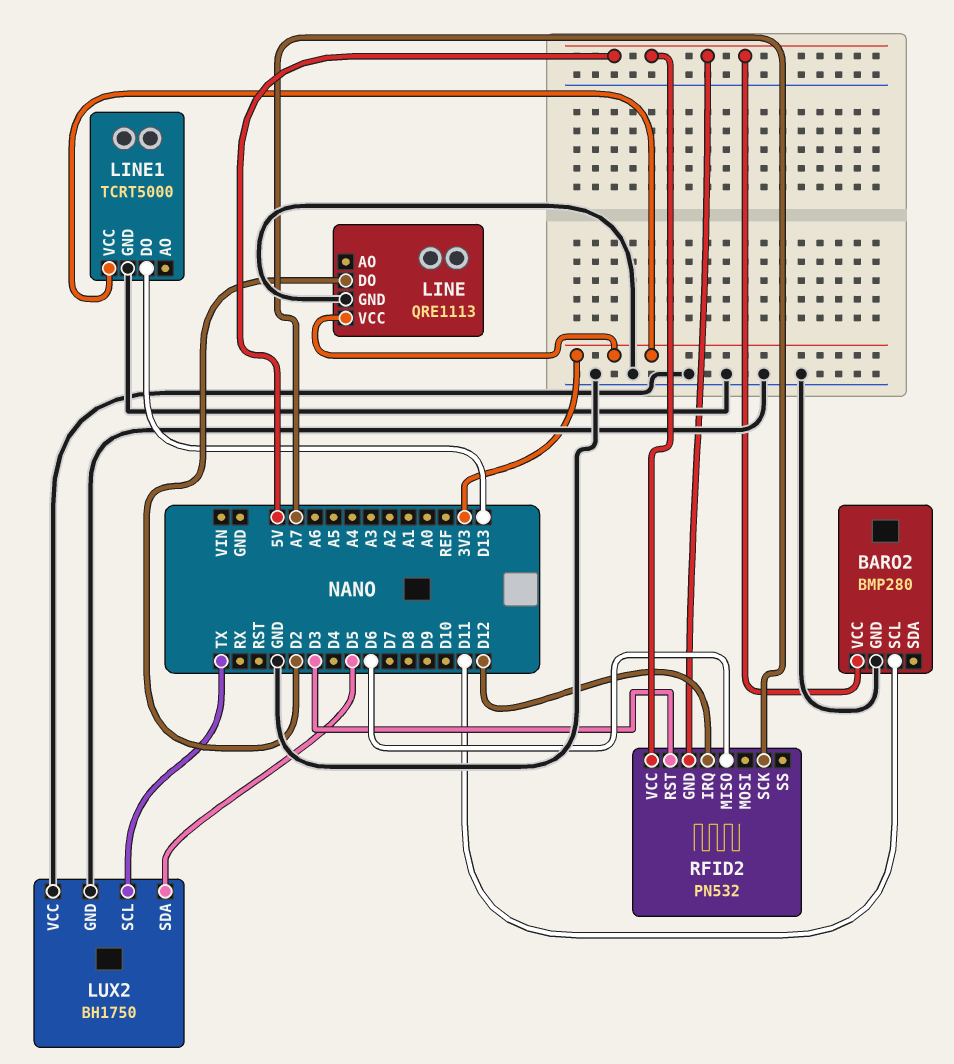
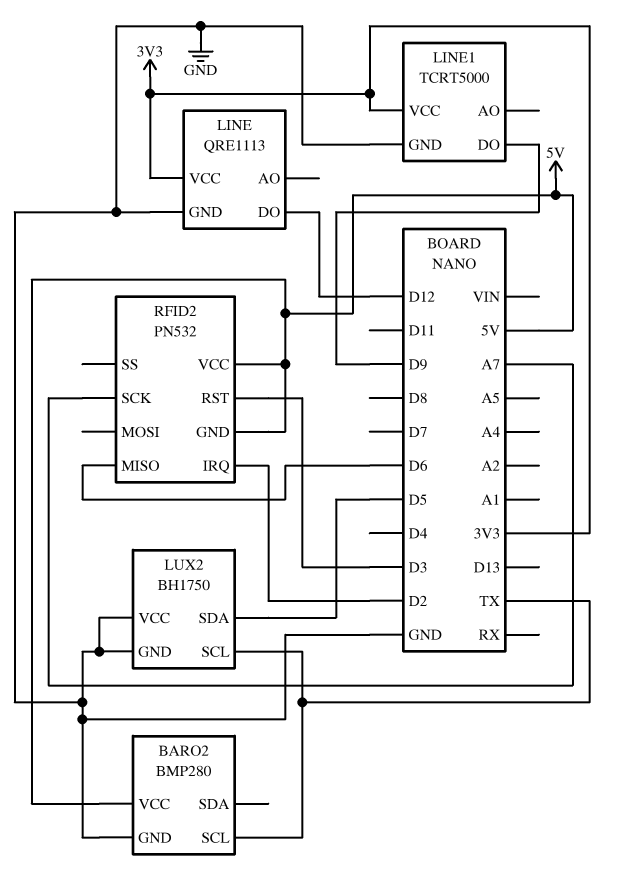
BARO2 pin SCL: D11 -> TX
LINE pin DO: D2 -> D12
LINE1 pin DO: D13 -> D9
RFID2 pin IRQ: D12 -> D2

